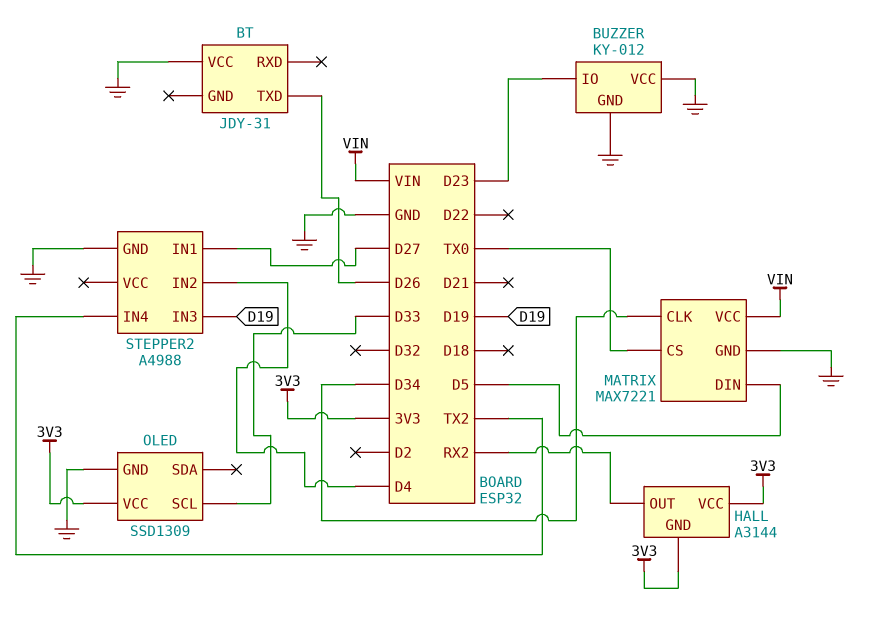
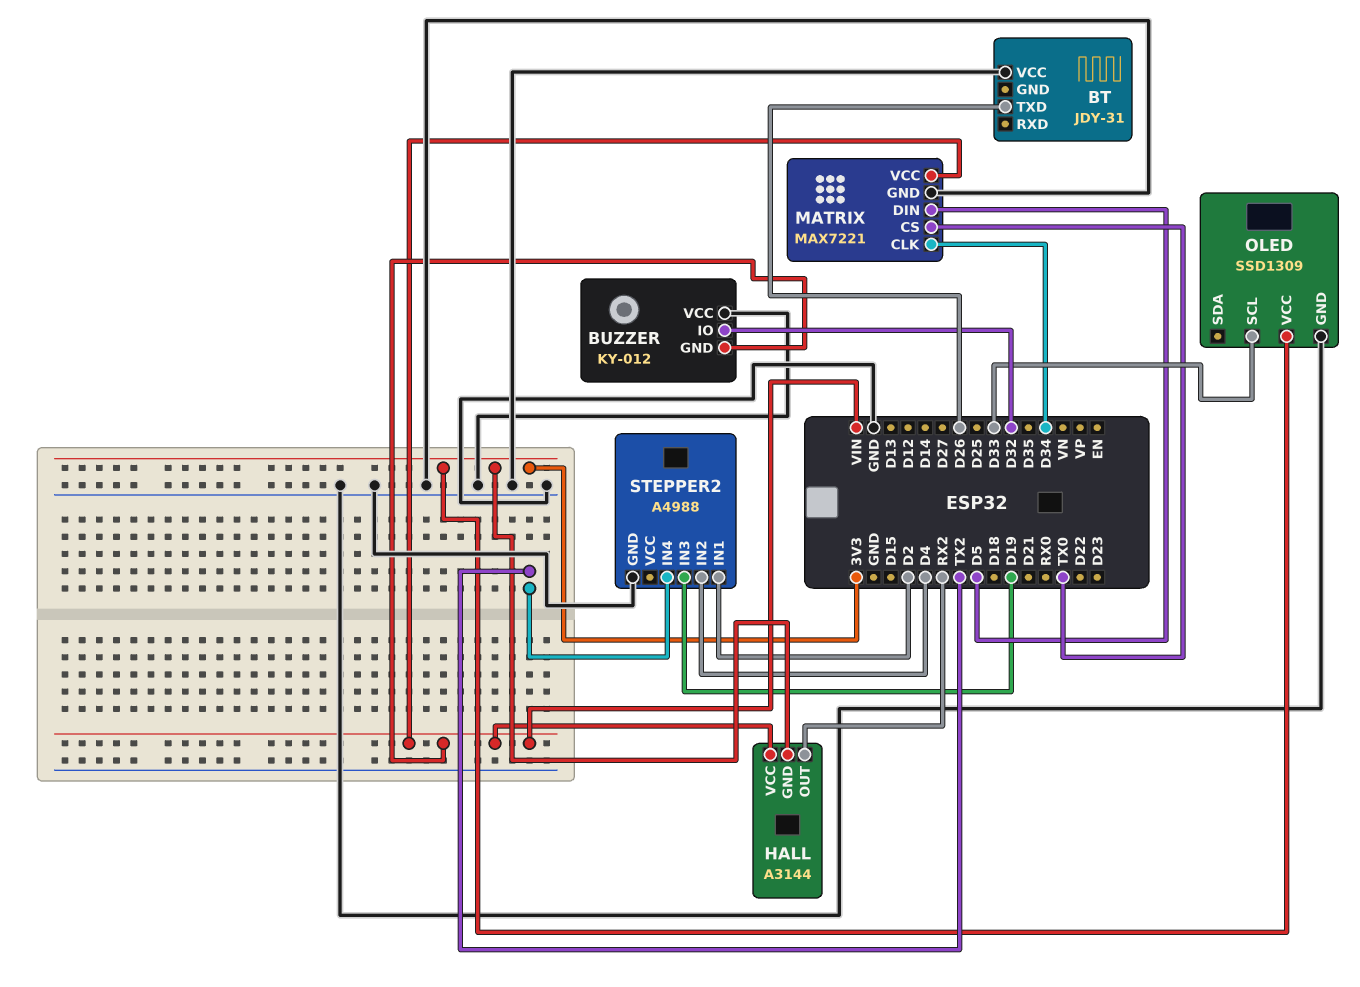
BUZZER pin GND: GND -> VIN
BUZZER pin IO: D23 -> D32
HALL pin VCC: 3V3 -> VIN
STEPPER2 pin IN1: D27 -> D2

